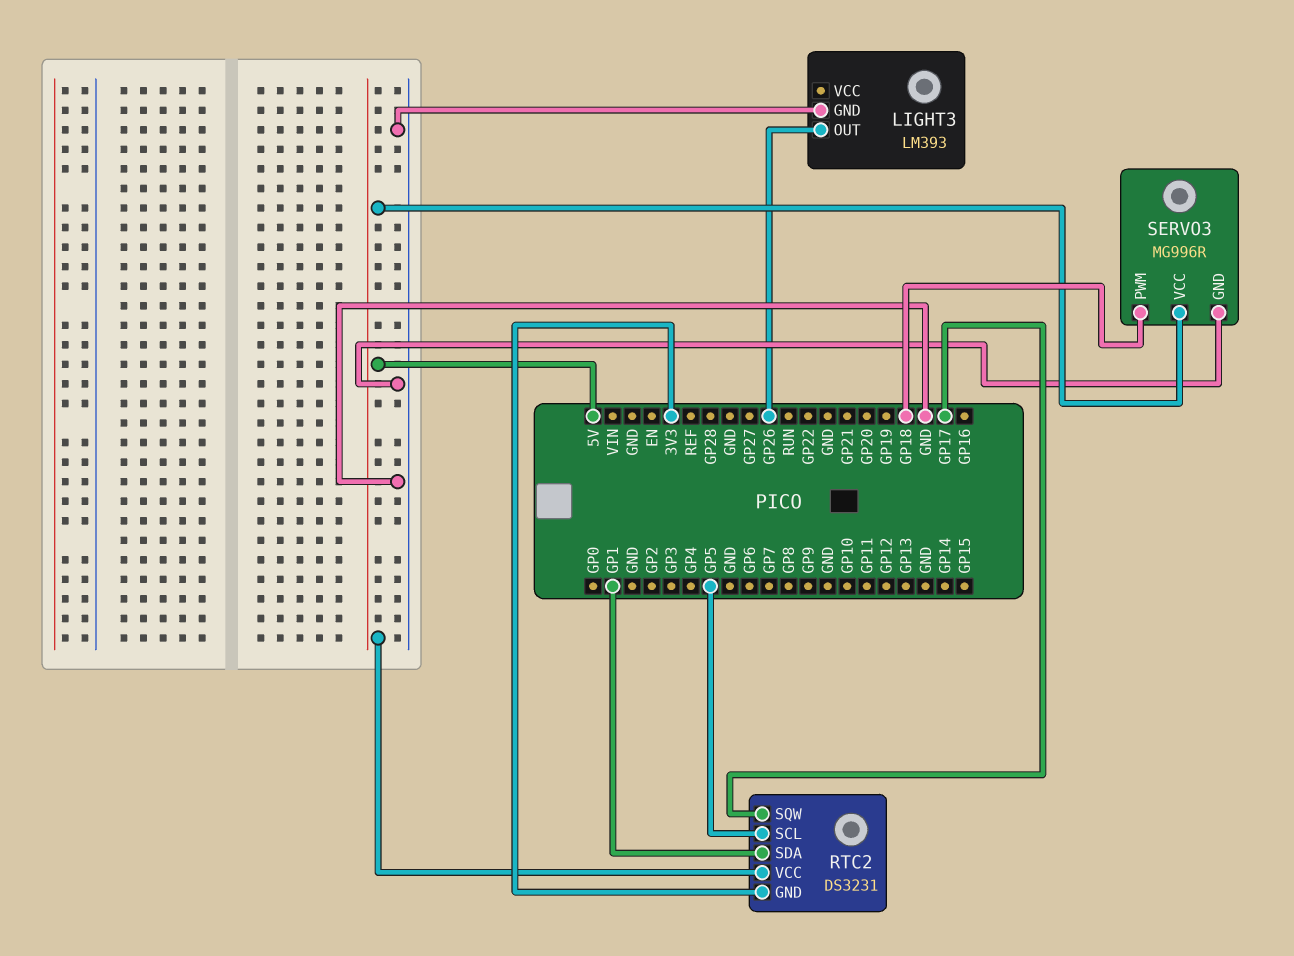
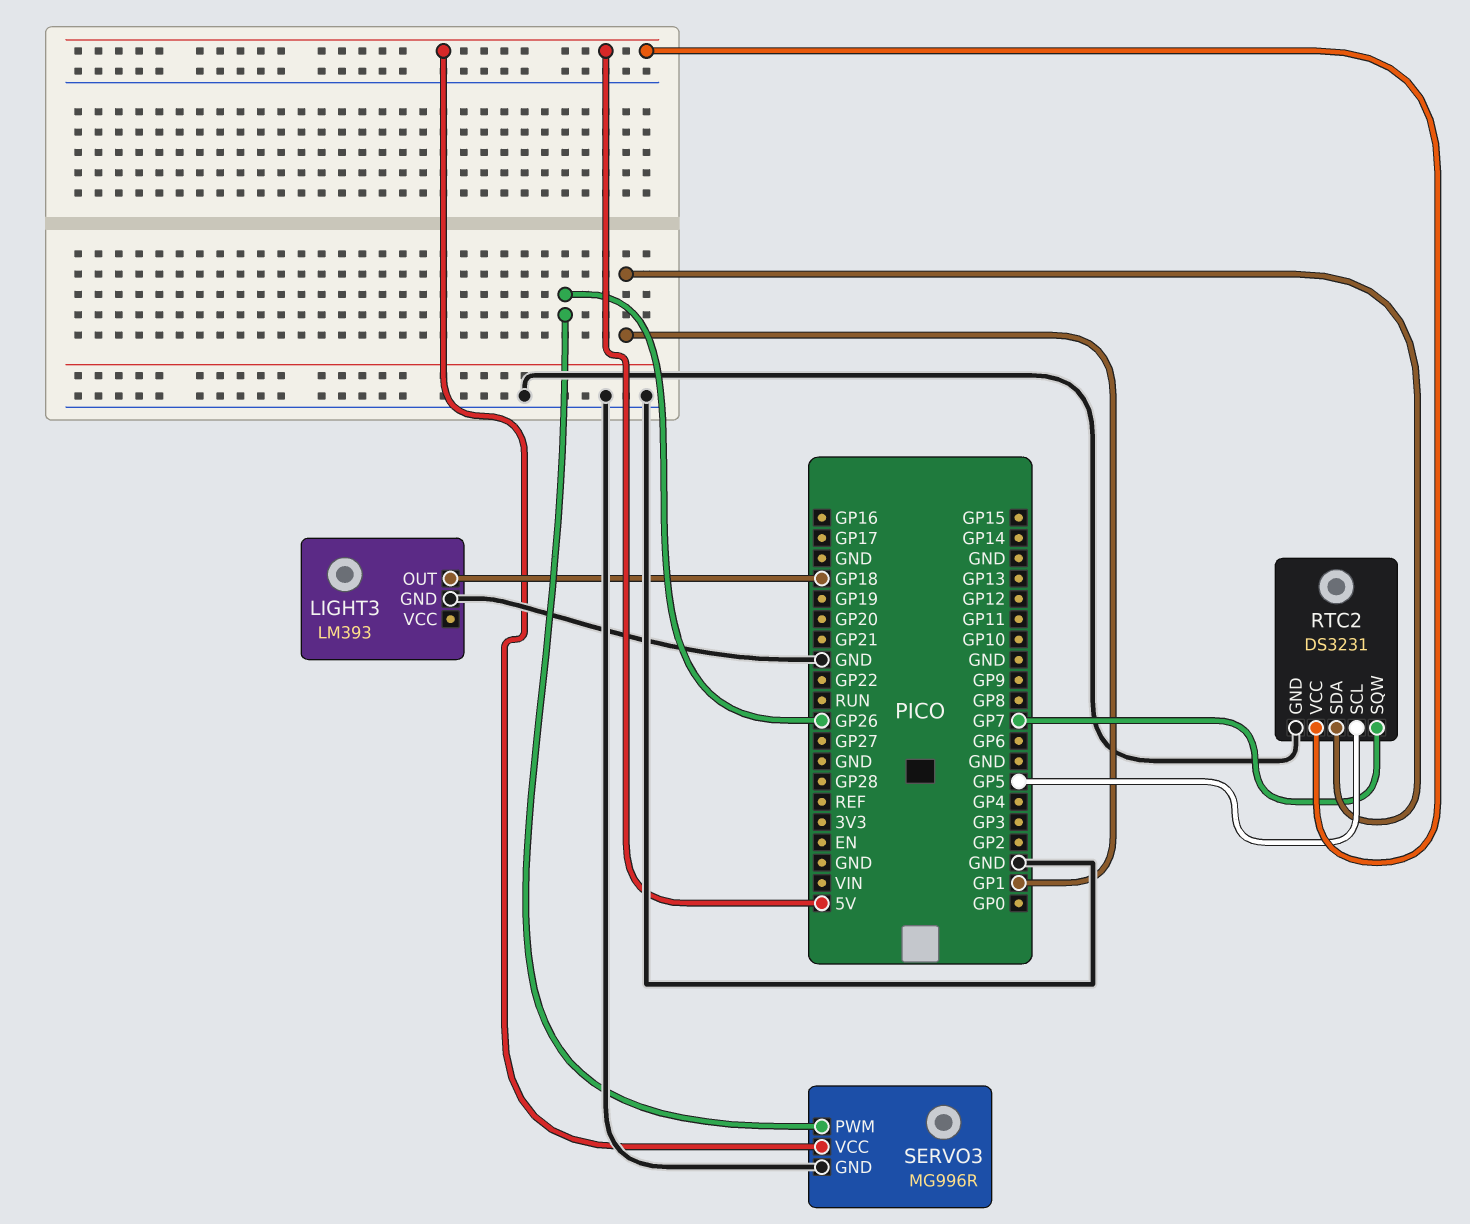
LIGHT3 pin OUT: GP26 -> GP18
RTC2 pin GND: 3V3 -> GND
RTC2 pin SQW: GP17 -> GP7
SERVO3 pin PWM: GP18 -> GP26

